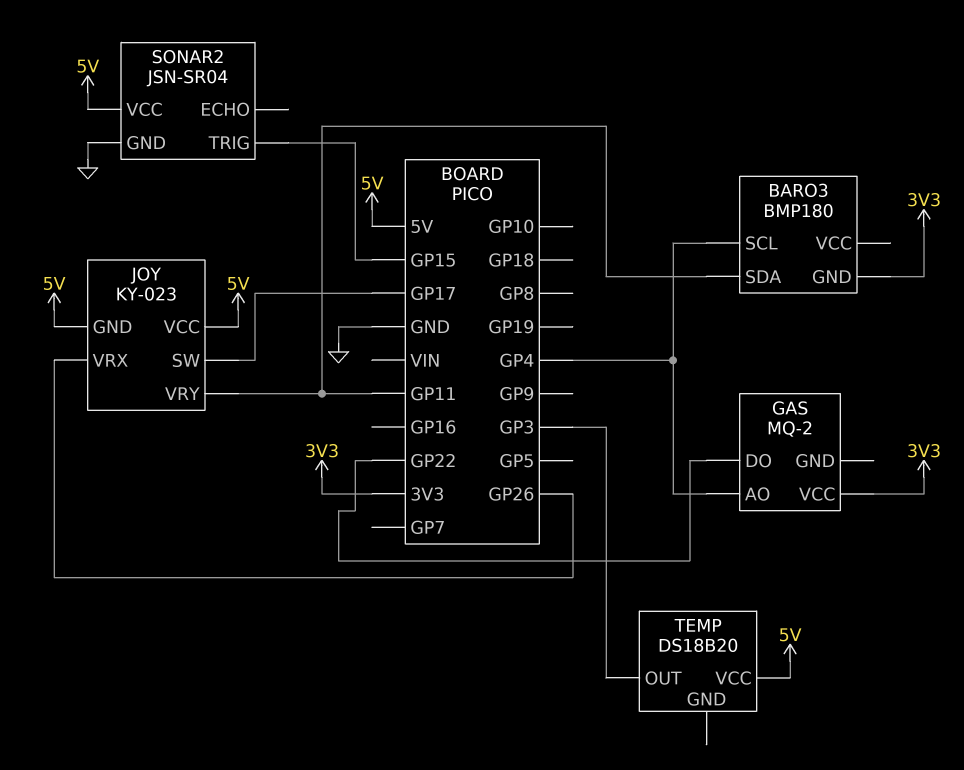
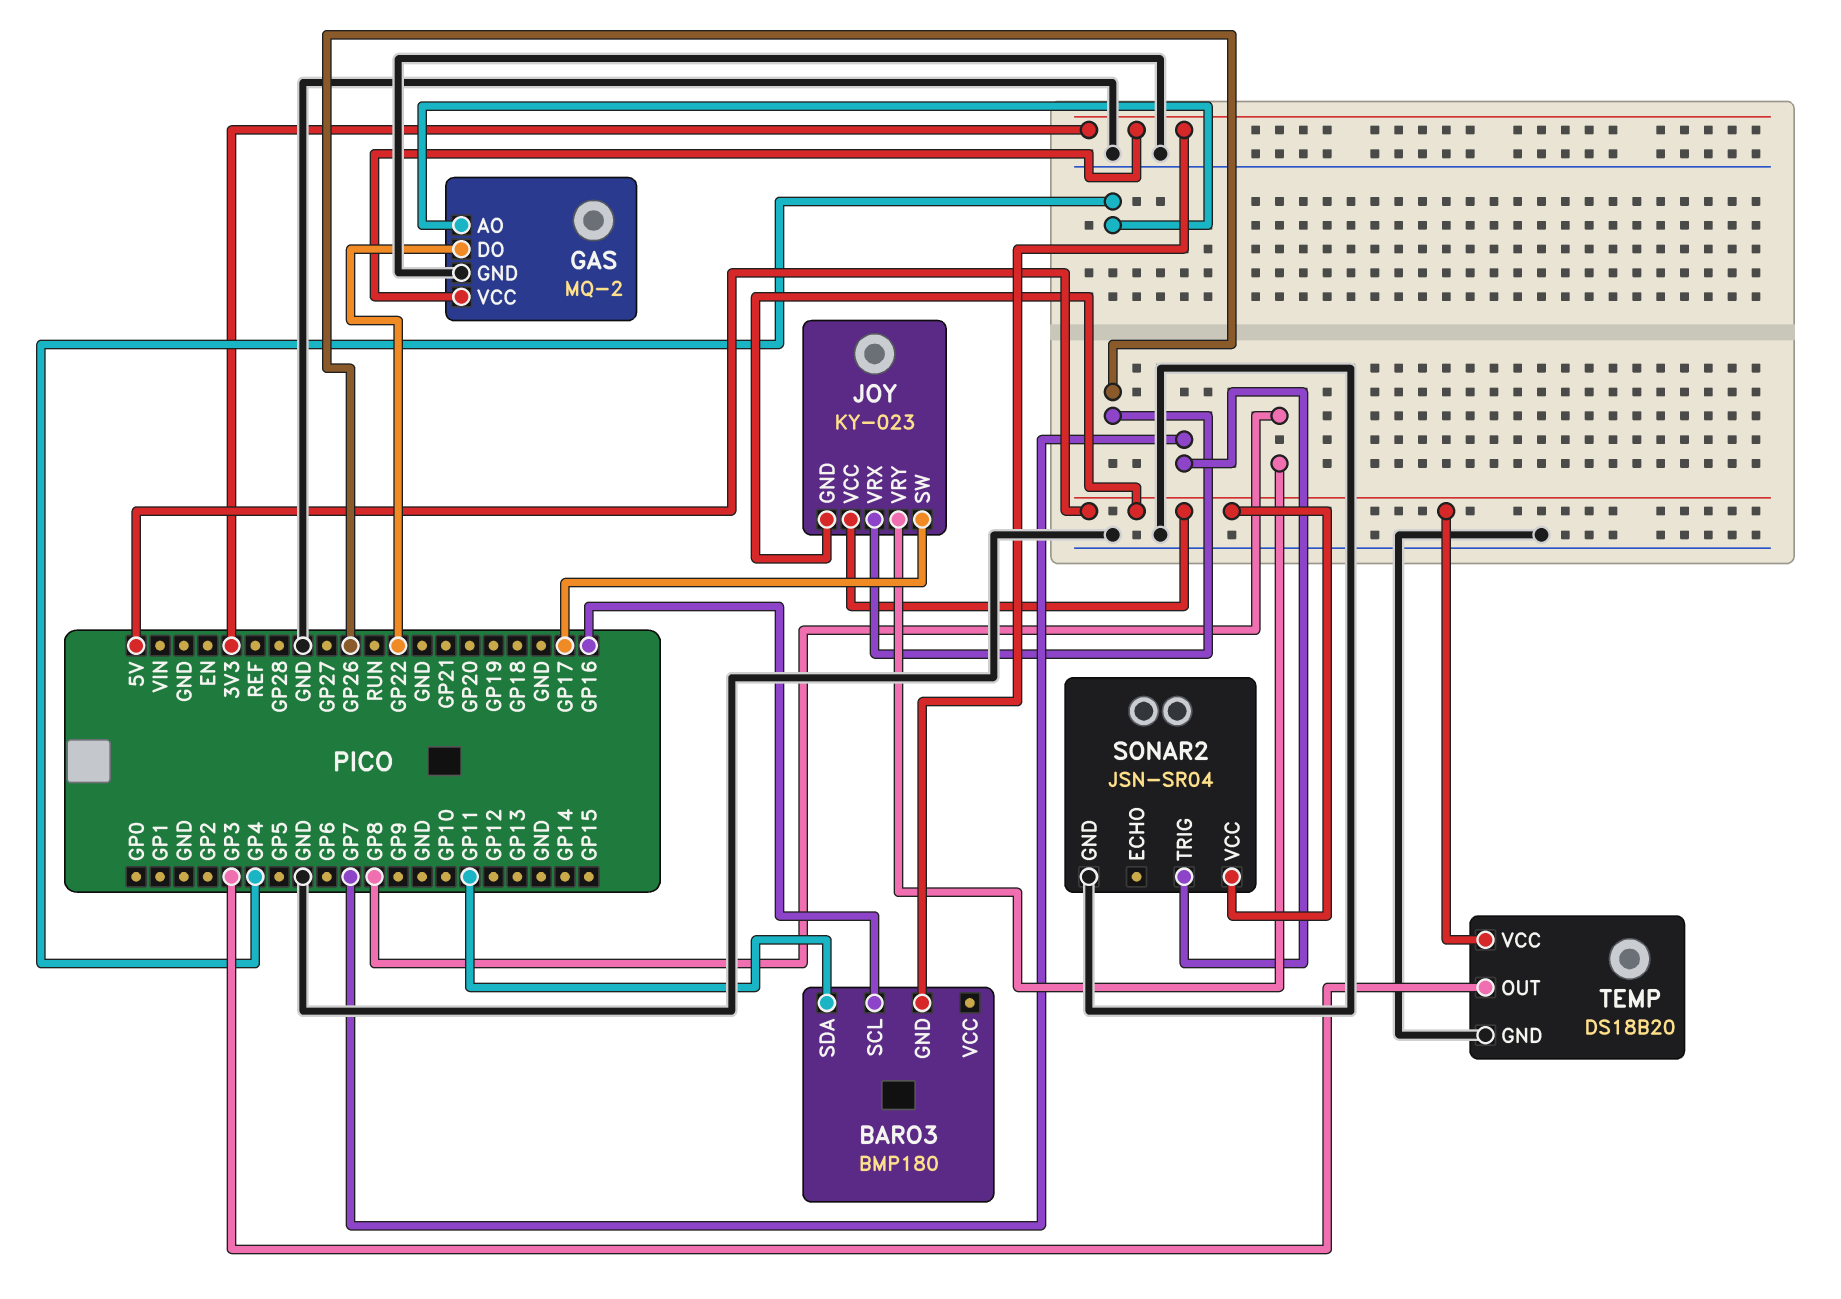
BARO3 pin SCL: GP4 -> GP16
GAS pin GND: none -> GND
JOY pin VRY: GP11 -> GP8
SONAR2 pin TRIG: GP15 -> GP7
TEMP pin GND: none -> GND

